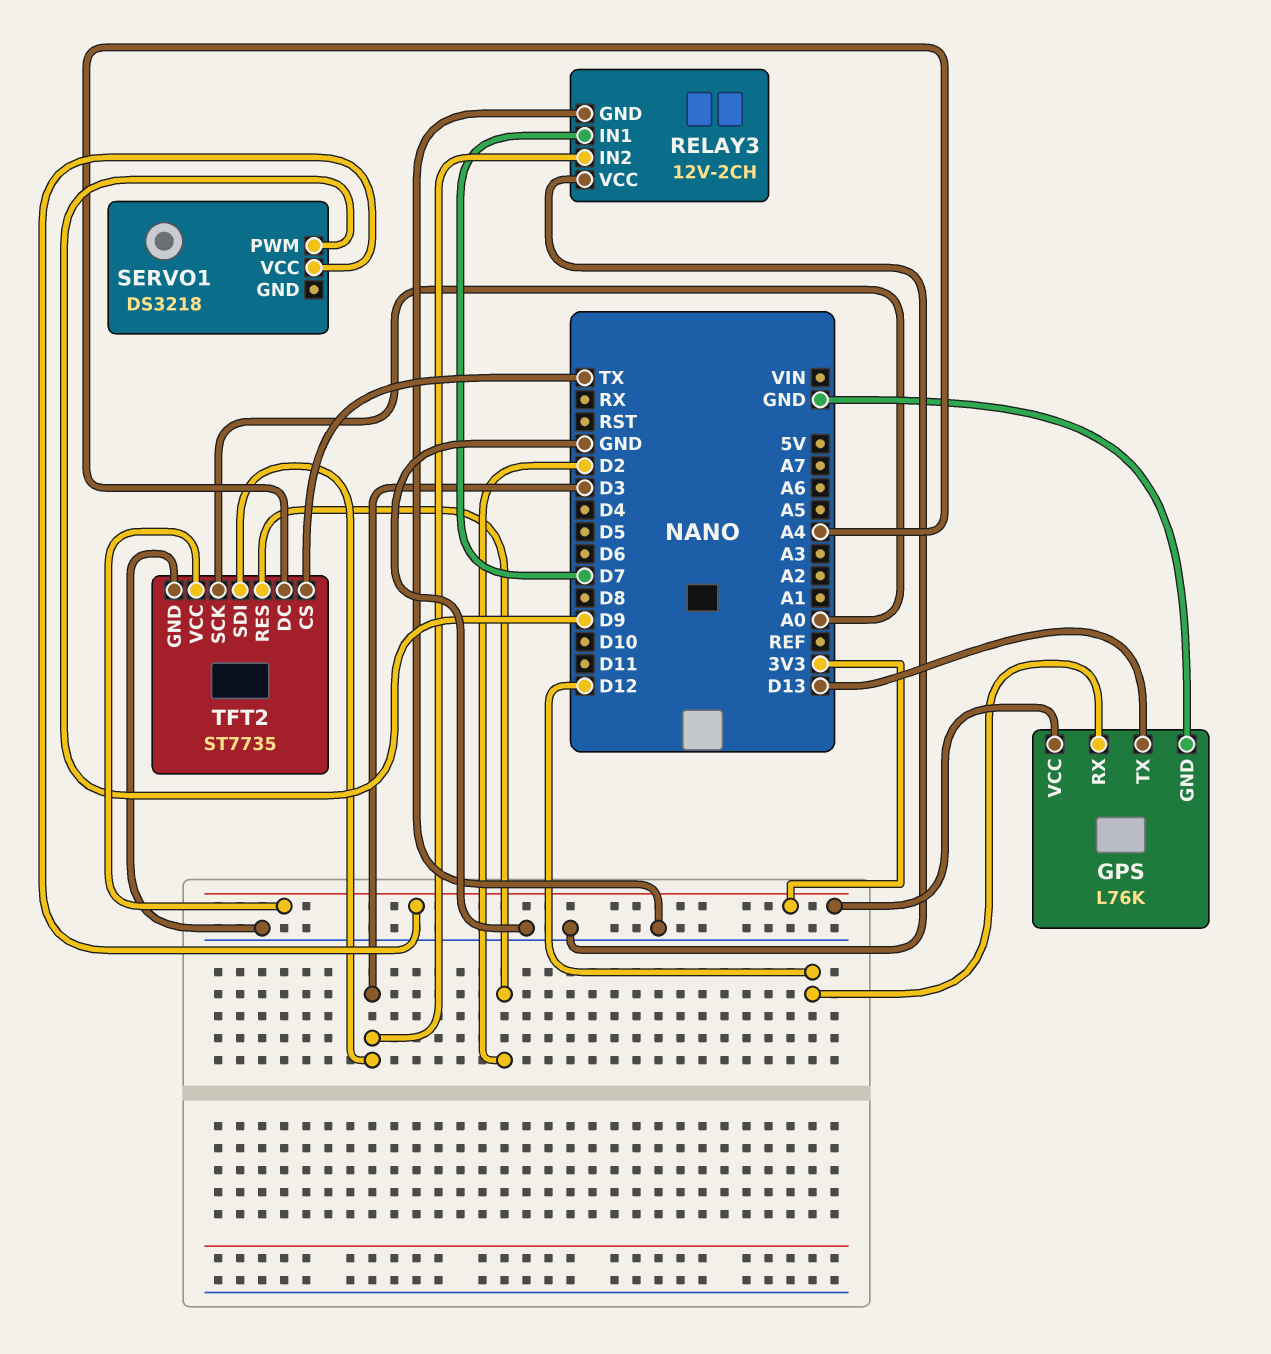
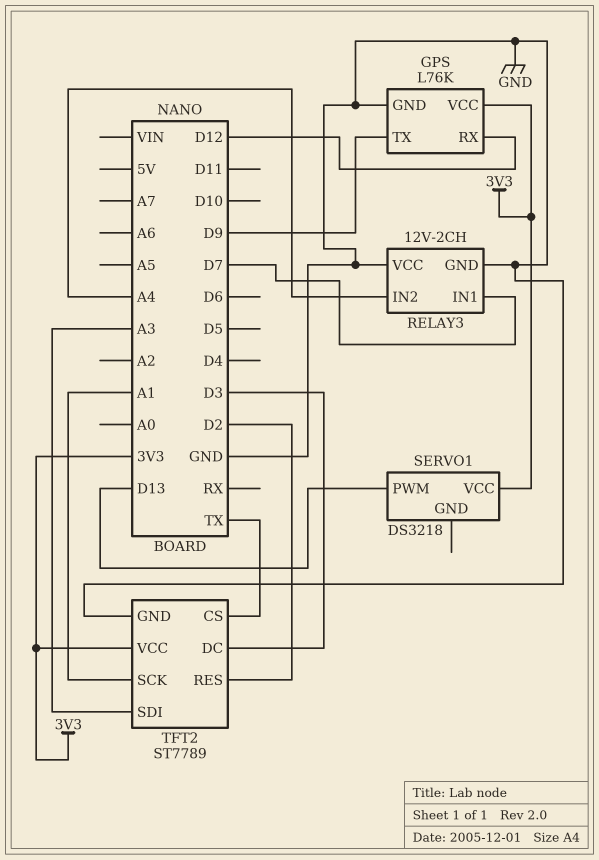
GPS pin TX: D13 -> D9
RELAY3 pin IN2: D3 -> A4
SERVO1 pin PWM: D9 -> D13
TFT2: ST7735 -> ST7789
TFT2 pin DC: A4 -> D3
TFT2 pin SCK: A0 -> A1
TFT2 pin SDI: D3 -> A3

